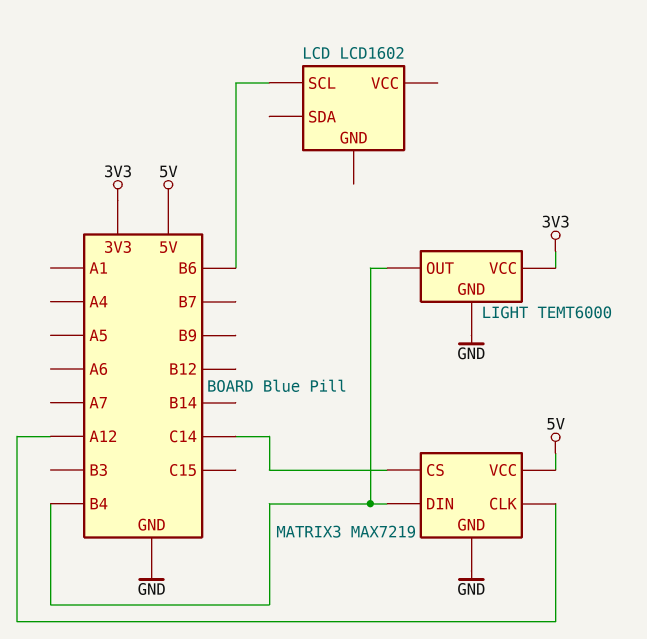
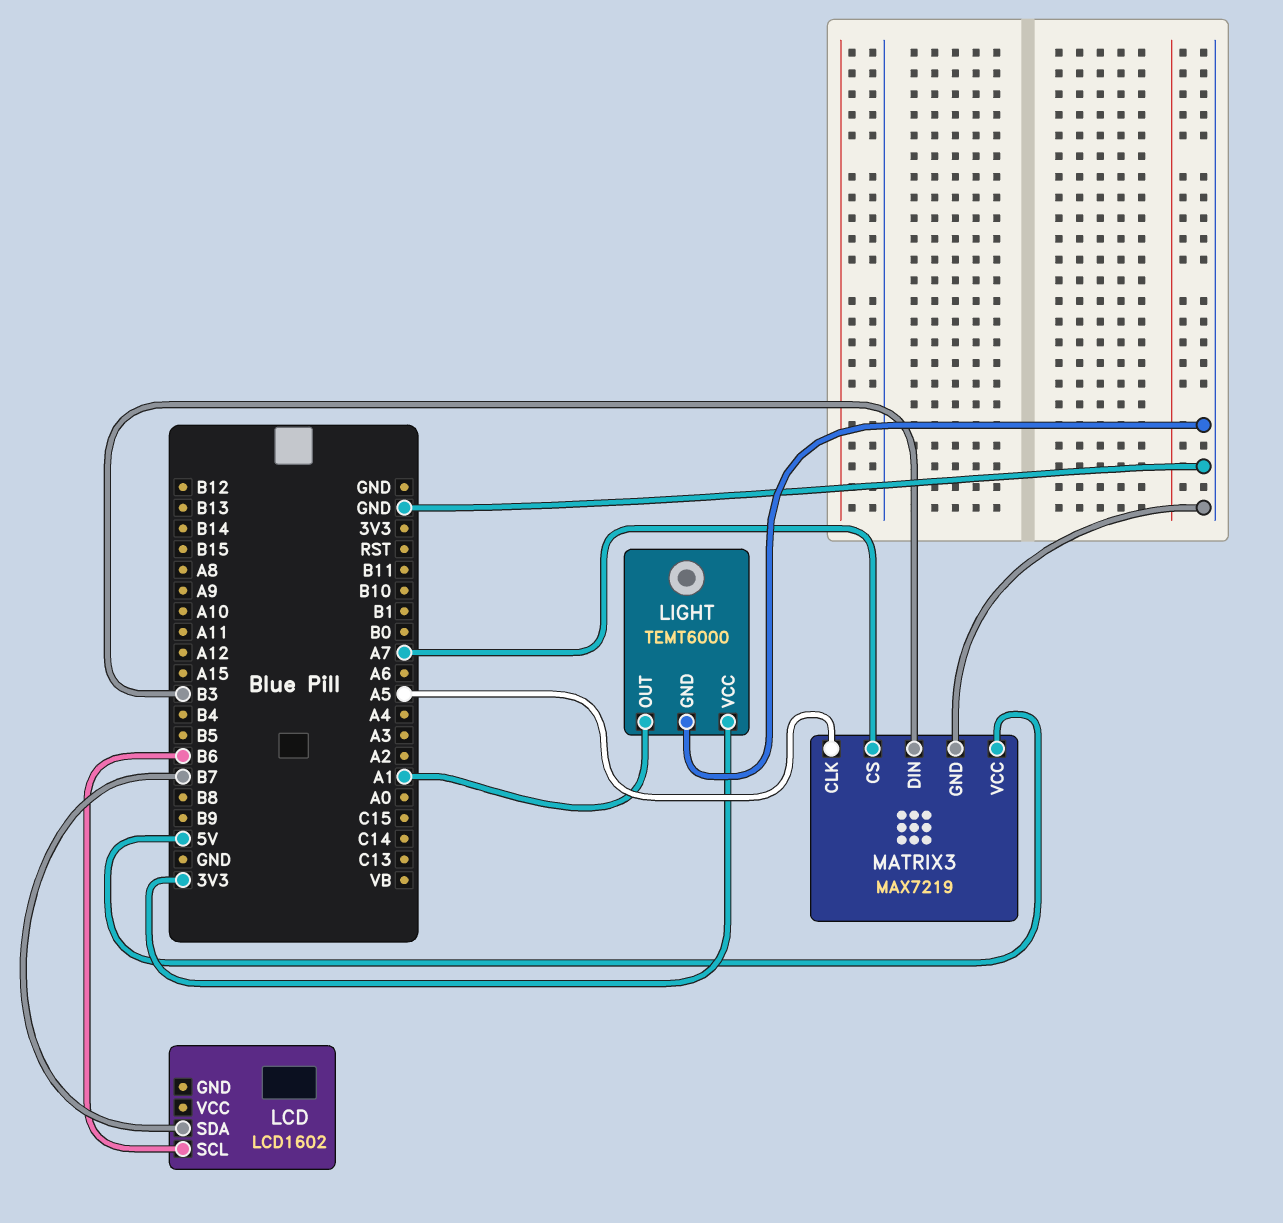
LCD pin SDA: none -> B7
LIGHT pin OUT: B4 -> A1
MATRIX3 pin CLK: A12 -> A5
MATRIX3 pin CS: C14 -> A7
MATRIX3 pin DIN: B4 -> B3

